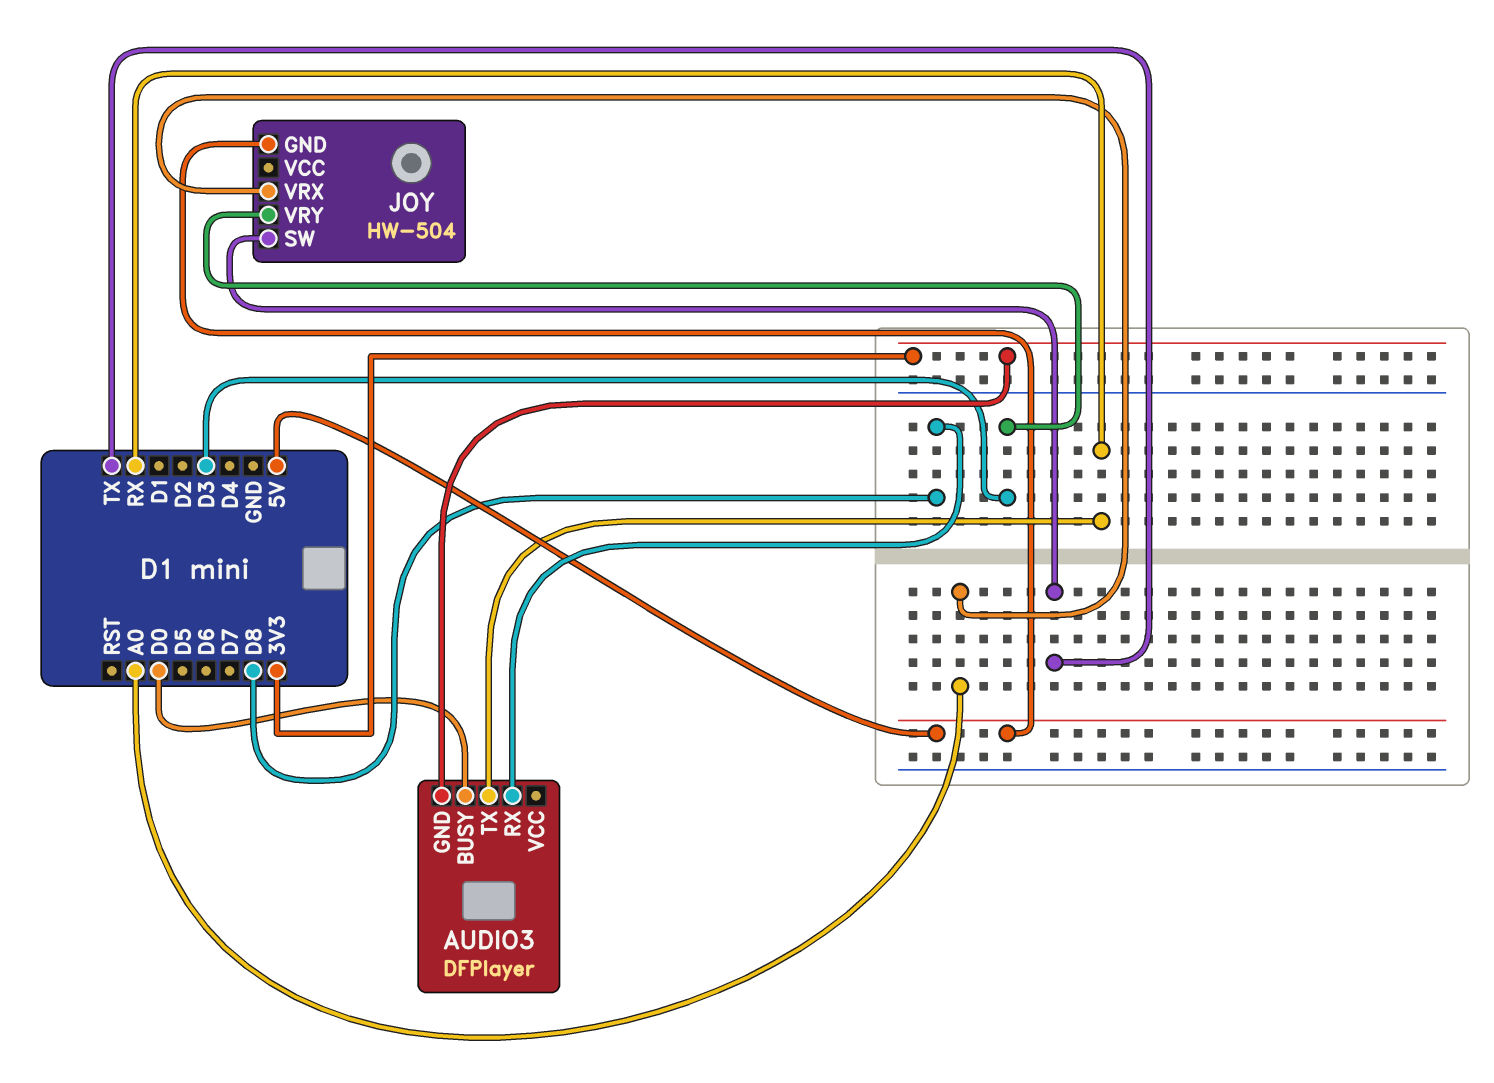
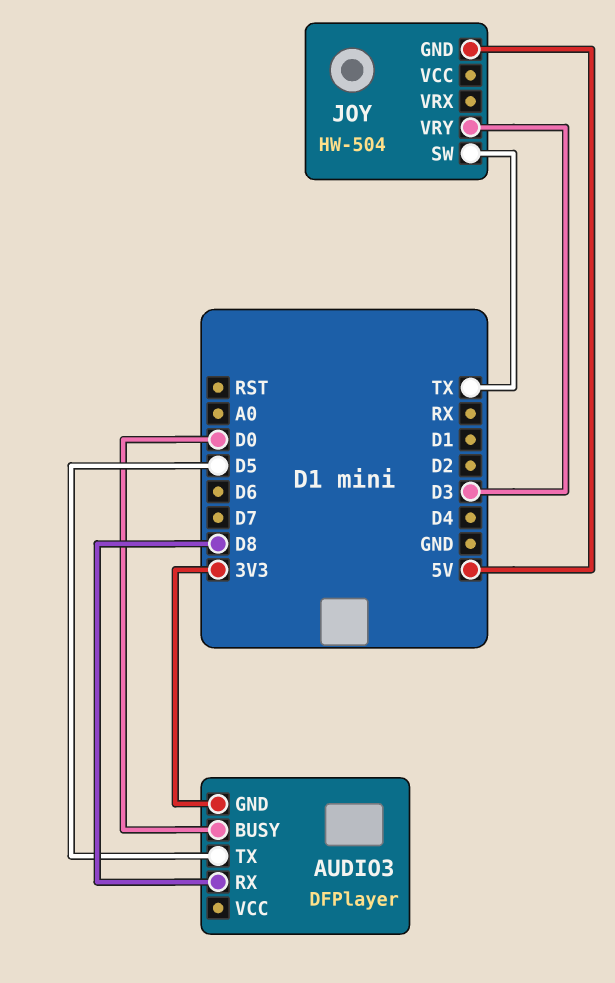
AUDIO3 pin TX: RX -> D5
JOY pin VRX: A0 -> none

